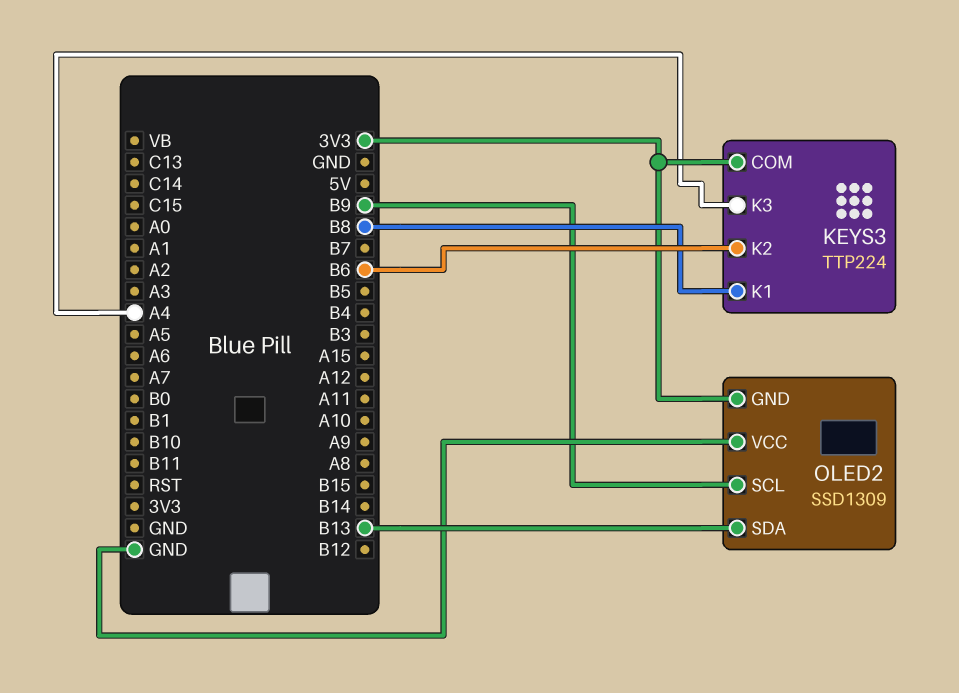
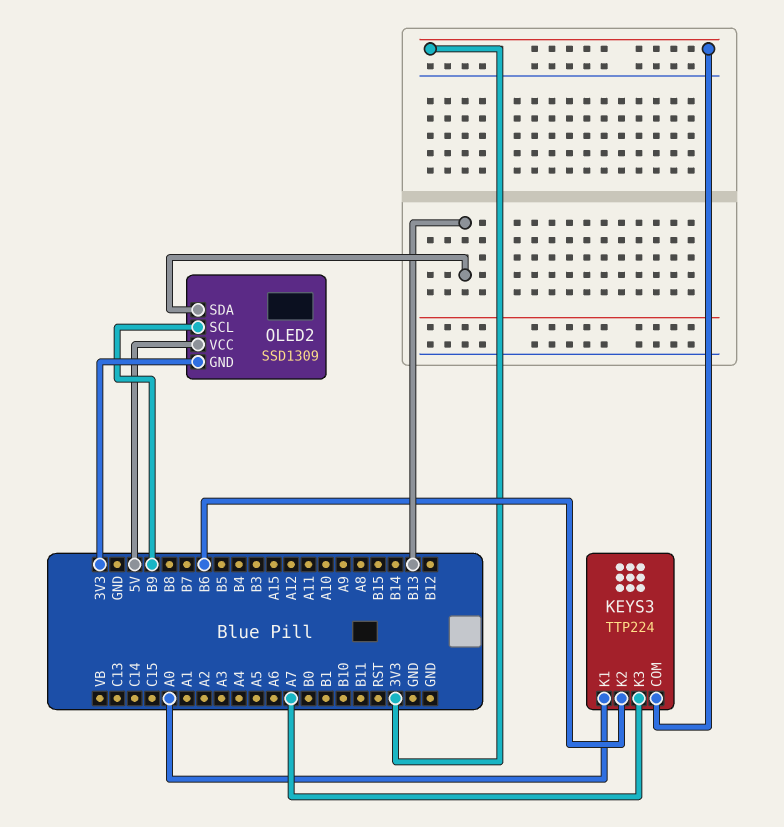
KEYS3 pin K1: B8 -> A0
KEYS3 pin K3: A4 -> A7
OLED2 pin VCC: GND -> 5V

